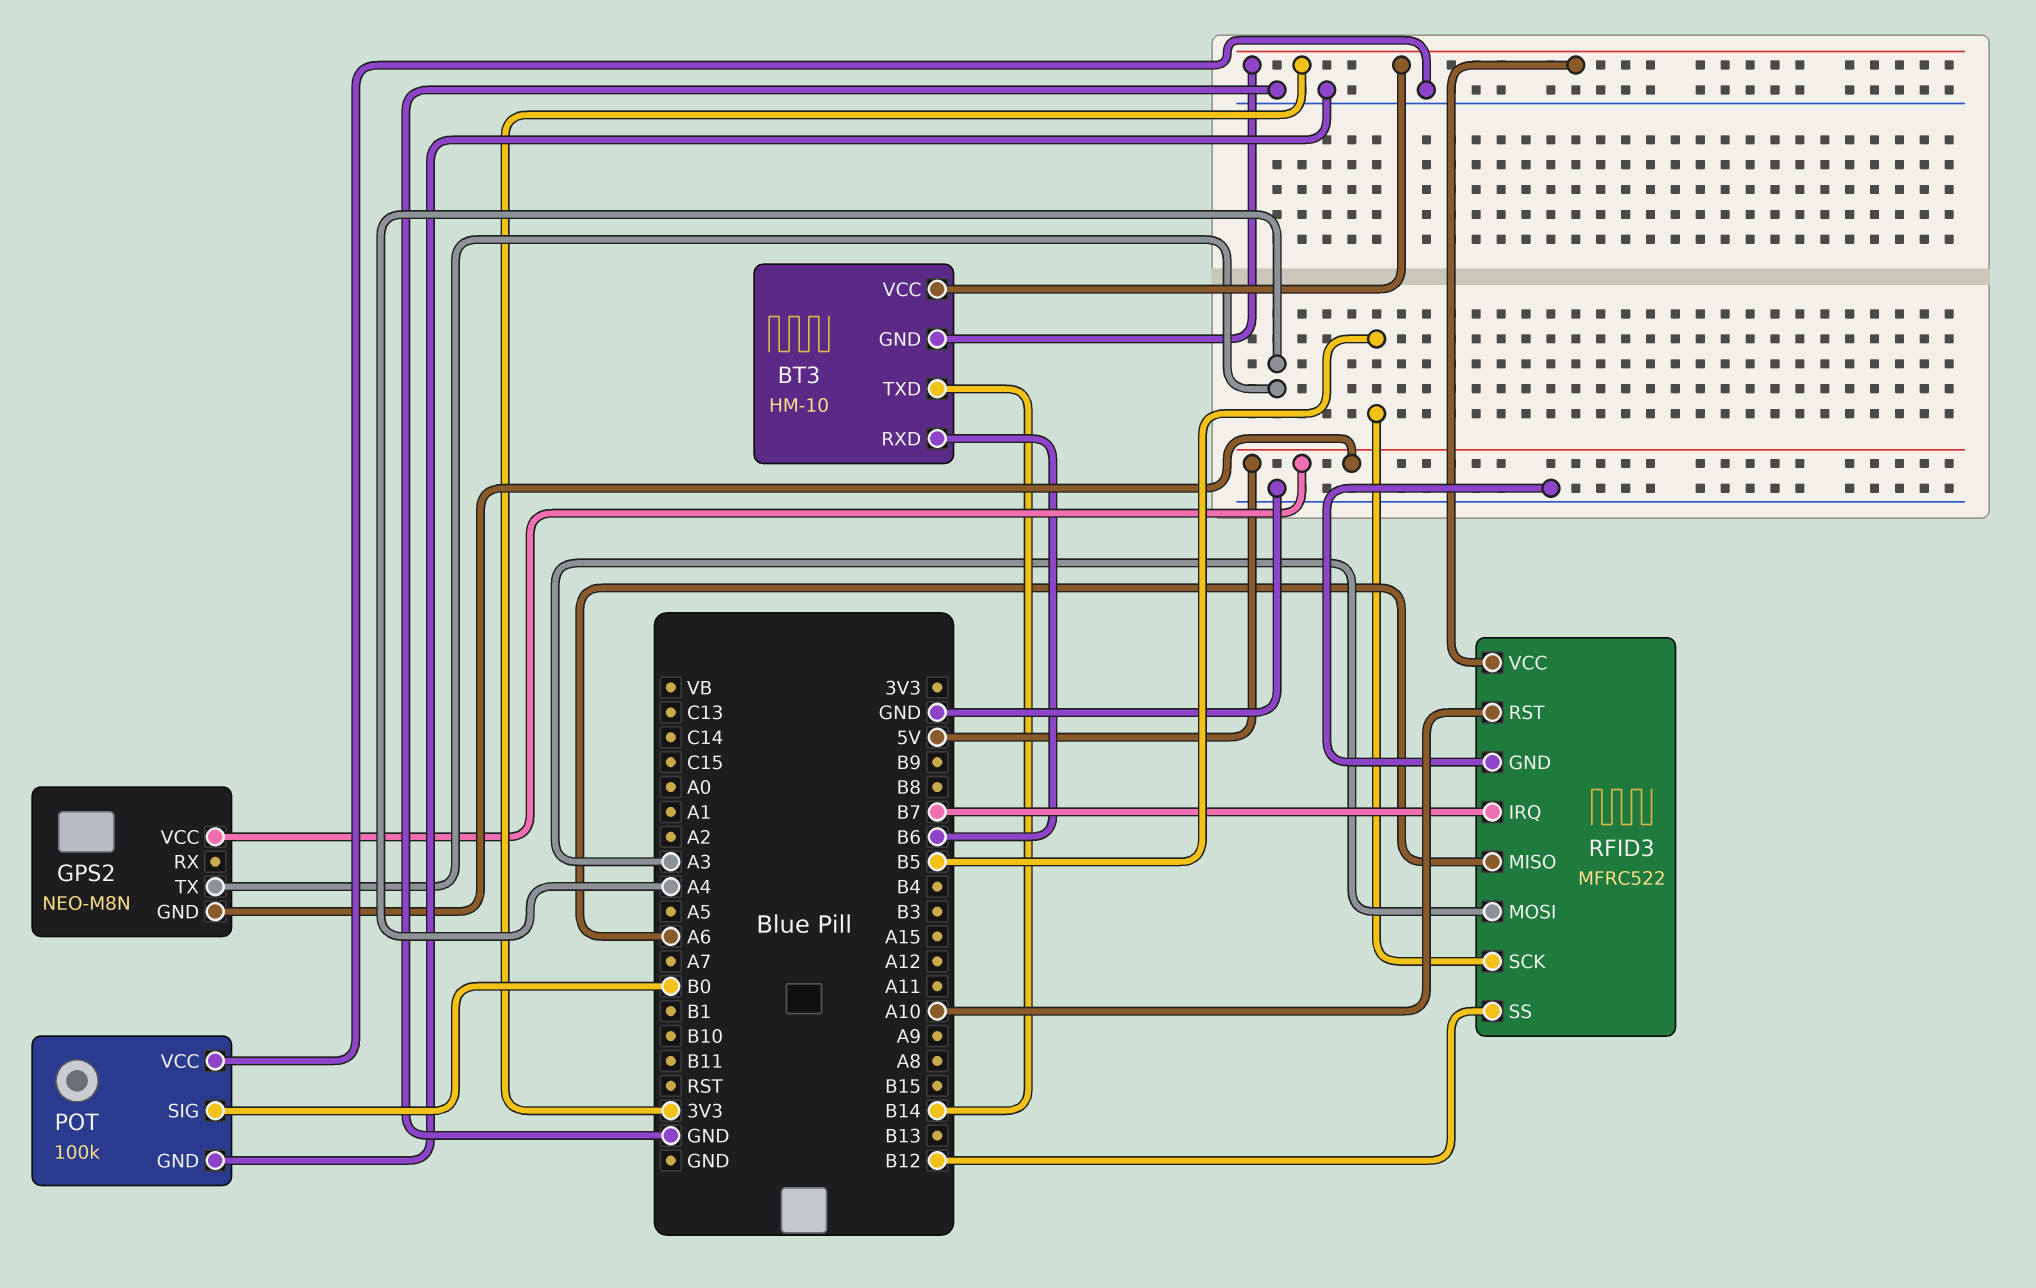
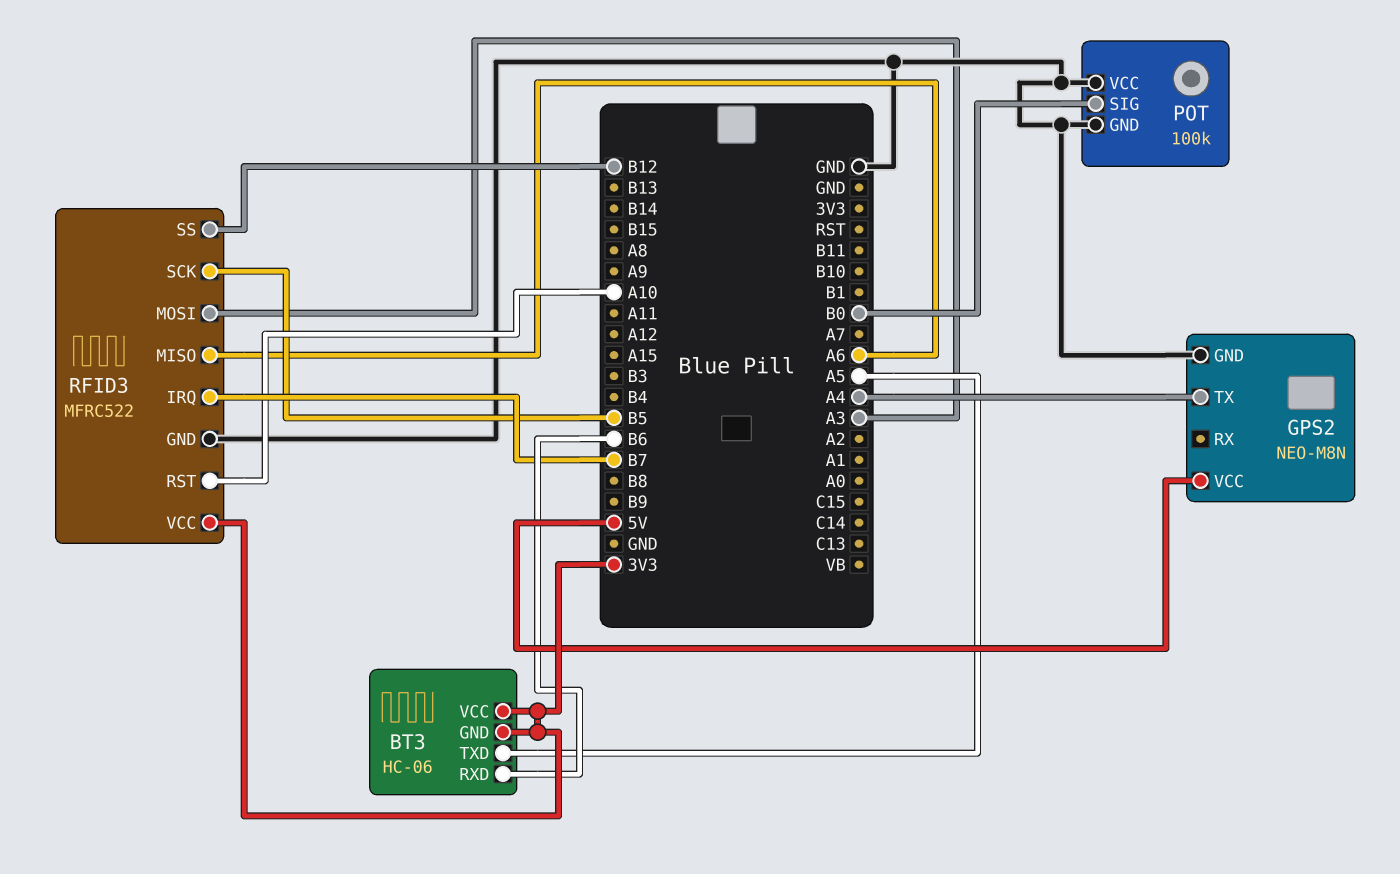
BT3: HM-10 -> HC-06
BT3 pin TXD: B14 -> A5
GPS2 pin GND: 5V -> GND

